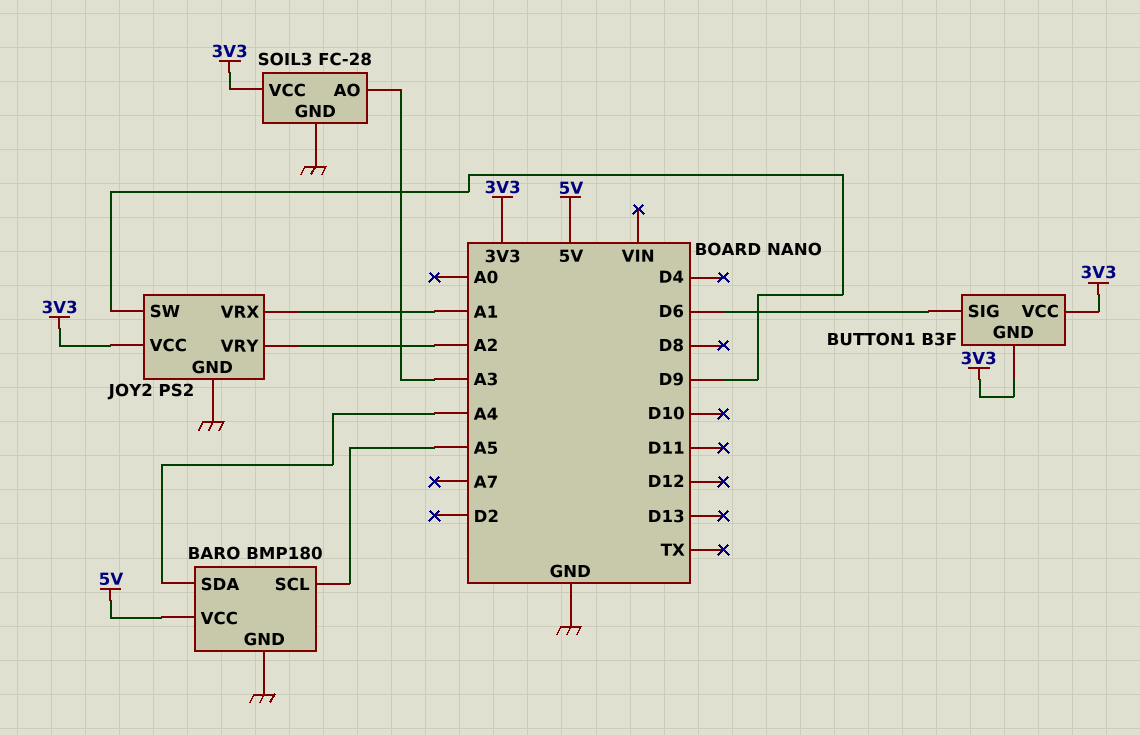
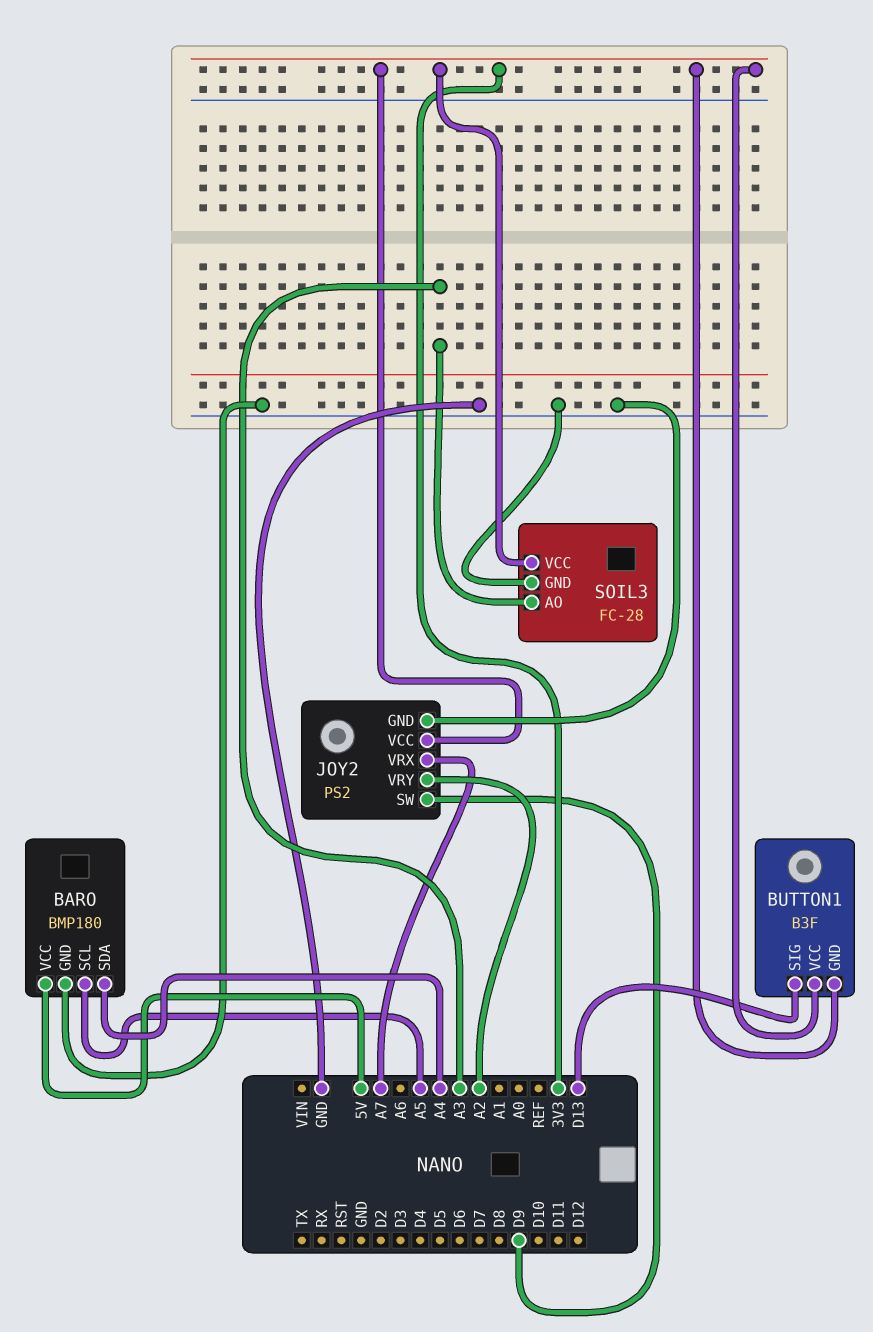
BUTTON1 pin SIG: D6 -> D13
JOY2 pin VRX: A1 -> A7

